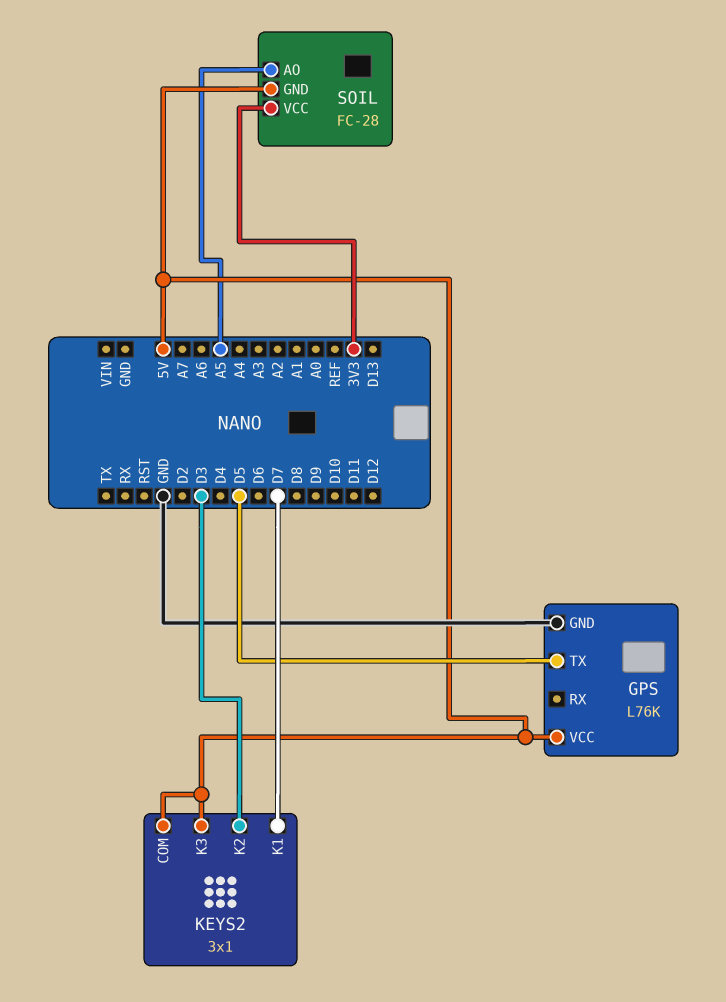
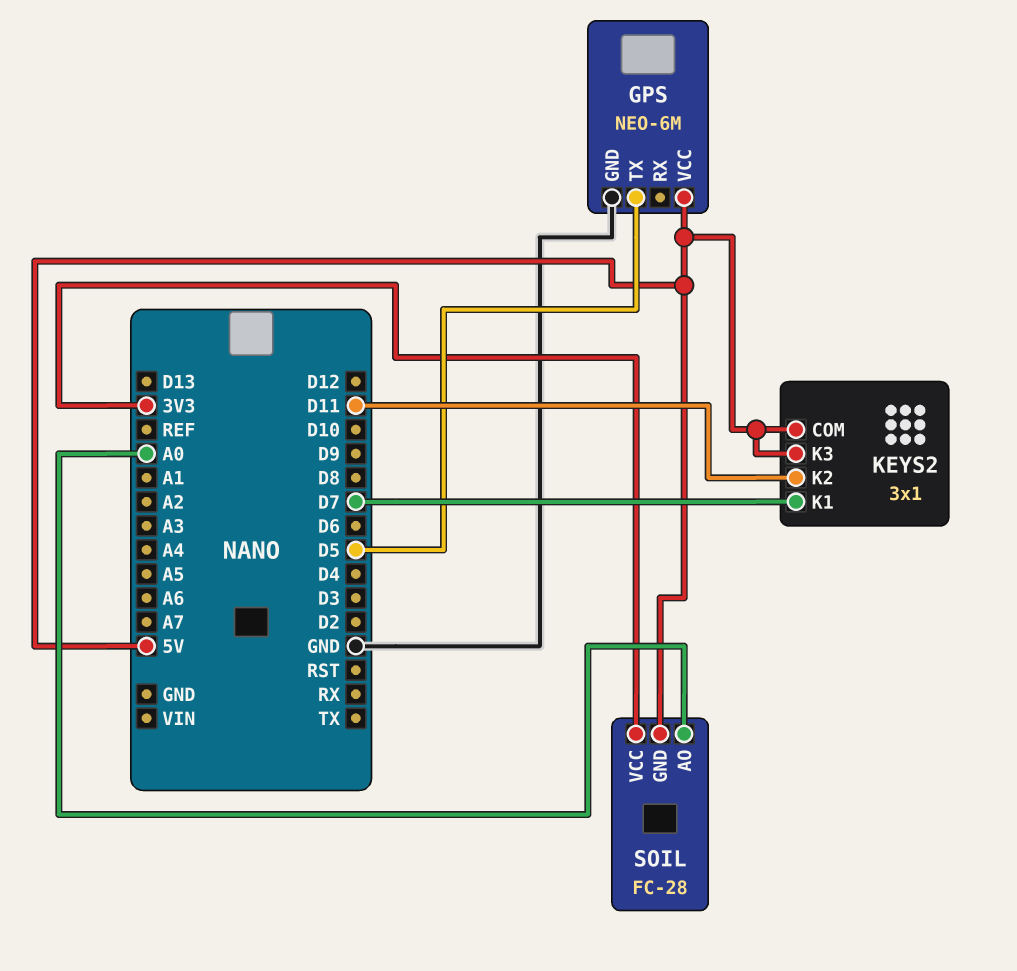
GPS: L76K -> NEO-6M
KEYS2 pin K2: D3 -> D11
SOIL pin AO: A5 -> A0

